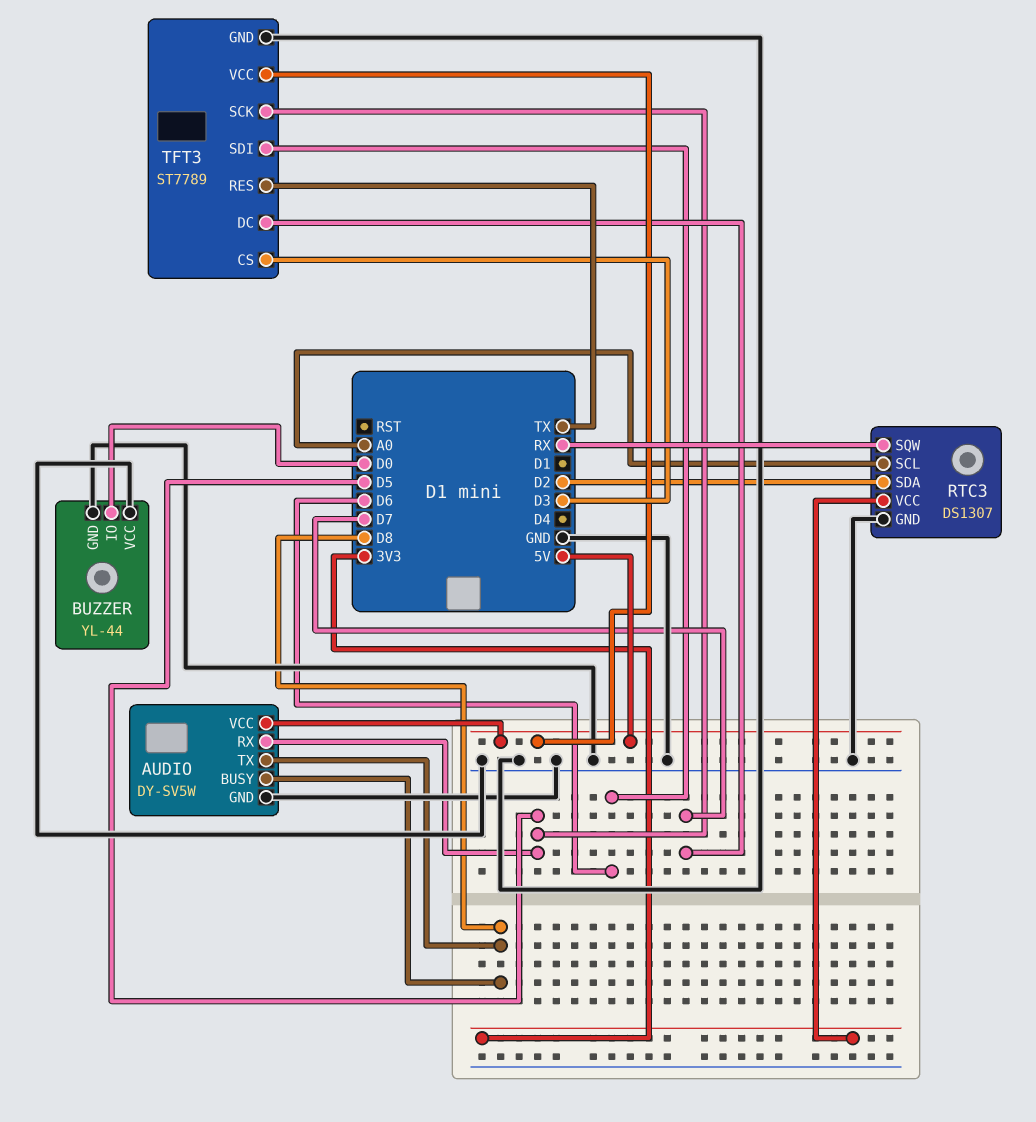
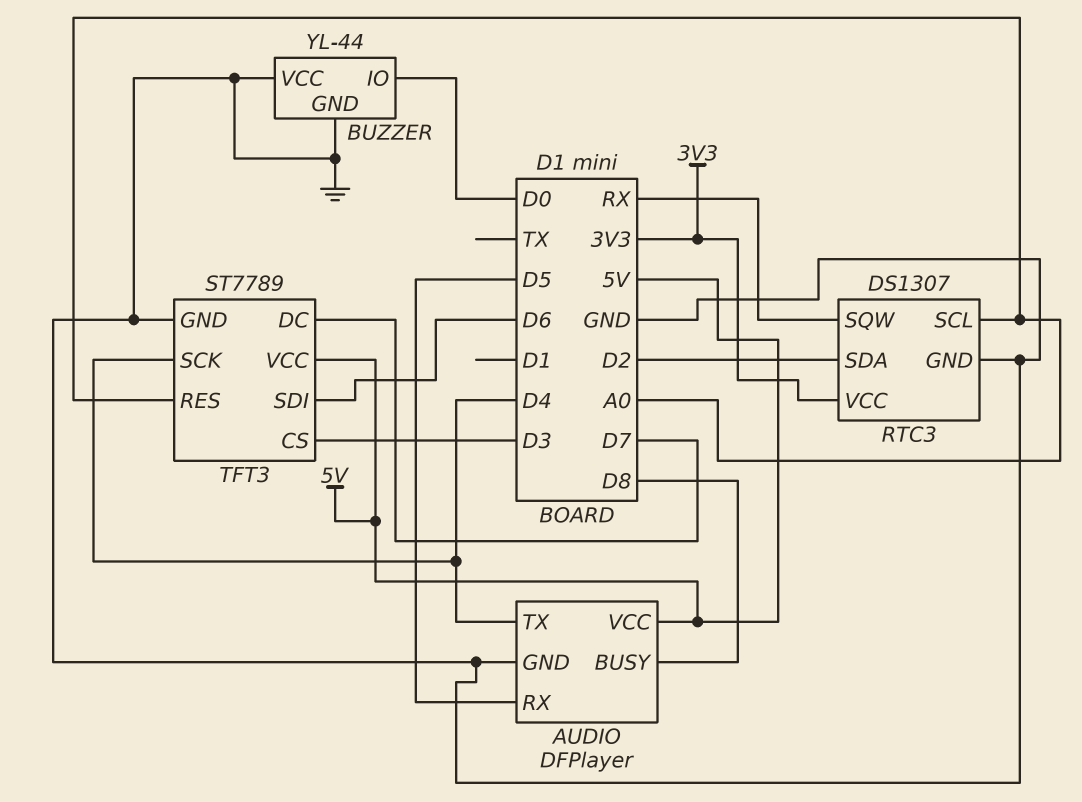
AUDIO: DY-SV5W -> DFPlayer
AUDIO pin TX: D8 -> D4
TFT3 pin RES: TX -> A0
TFT3 pin SCK: D5 -> D4

